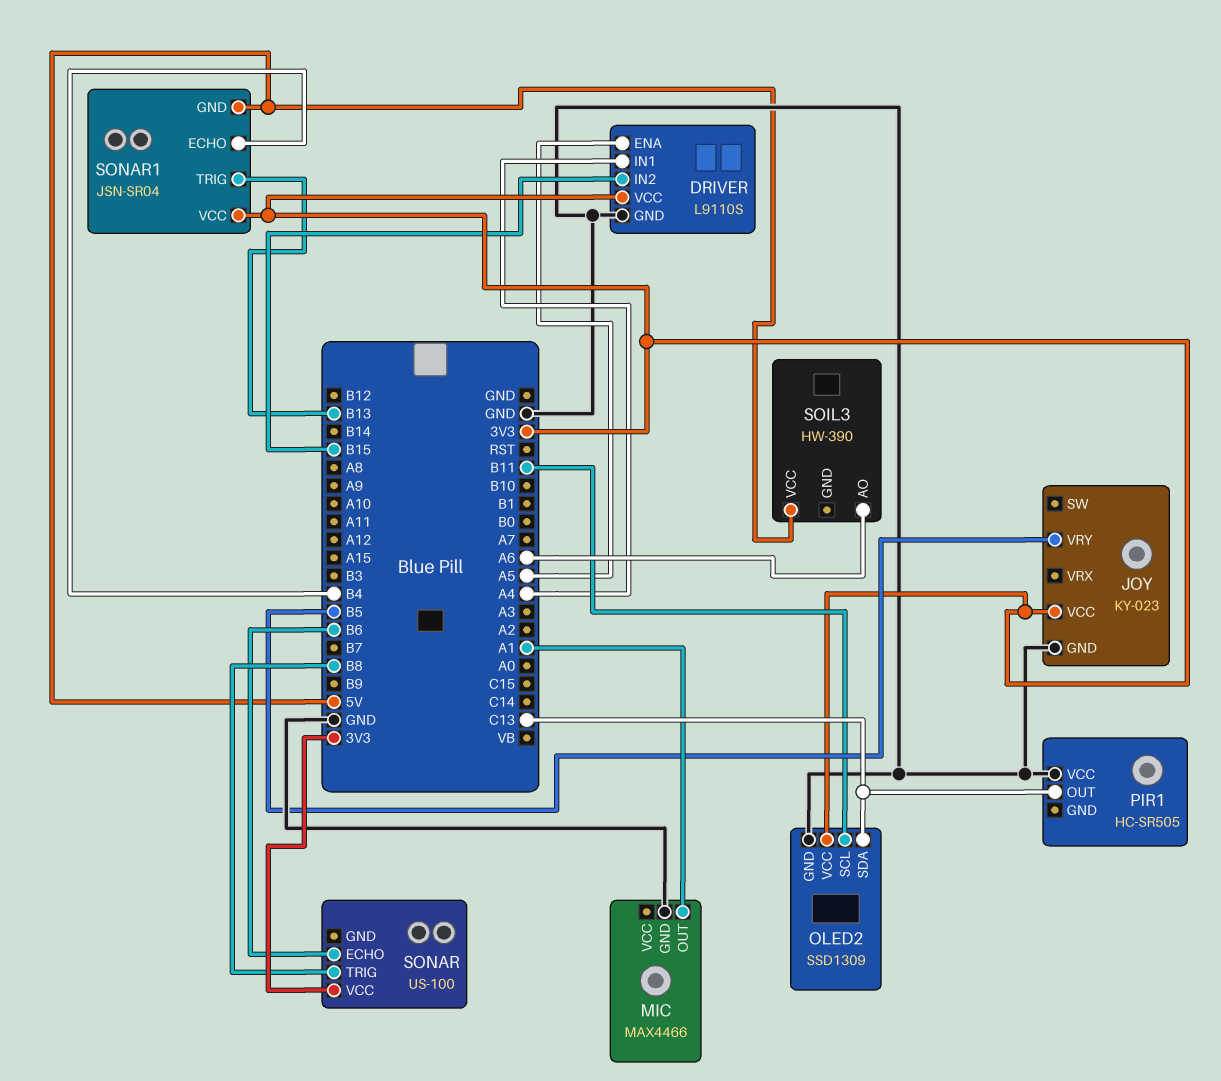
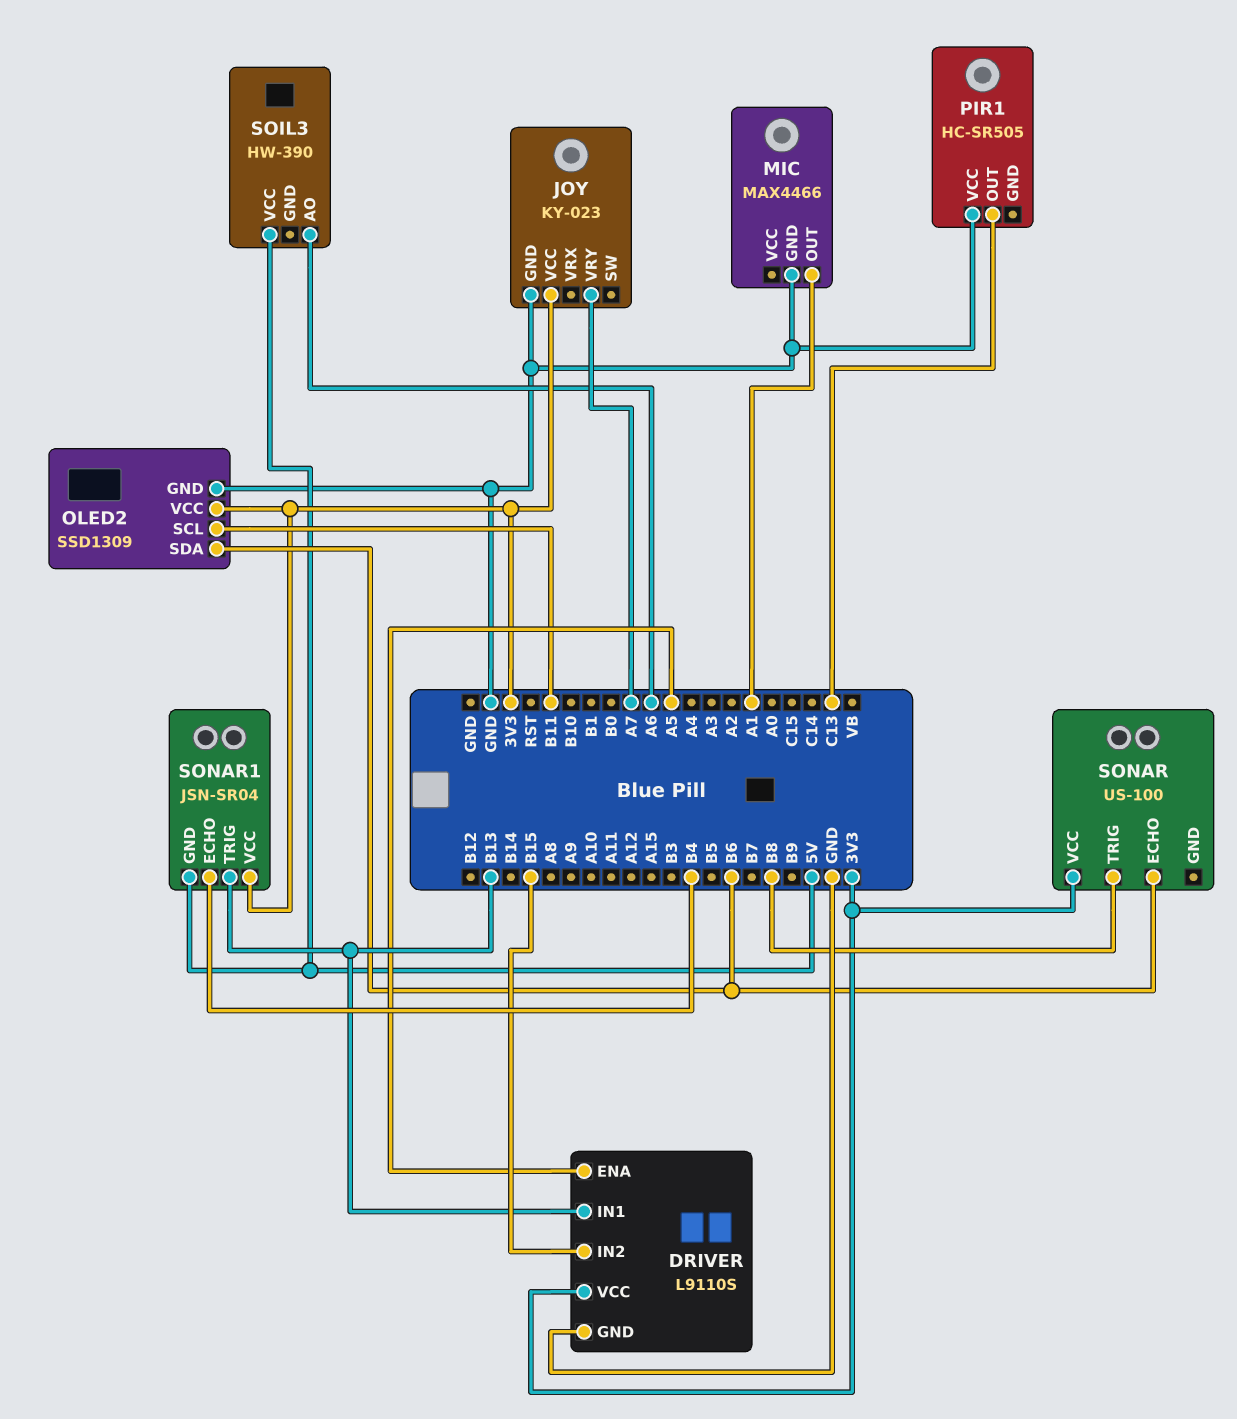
DRIVER pin IN1: A4 -> B13
JOY pin VRY: B5 -> A7
OLED2 pin SDA: C13 -> B6

